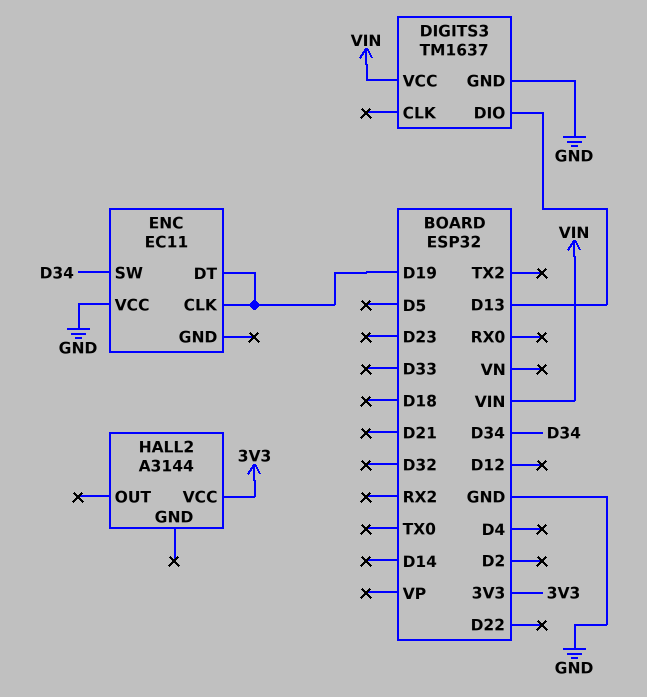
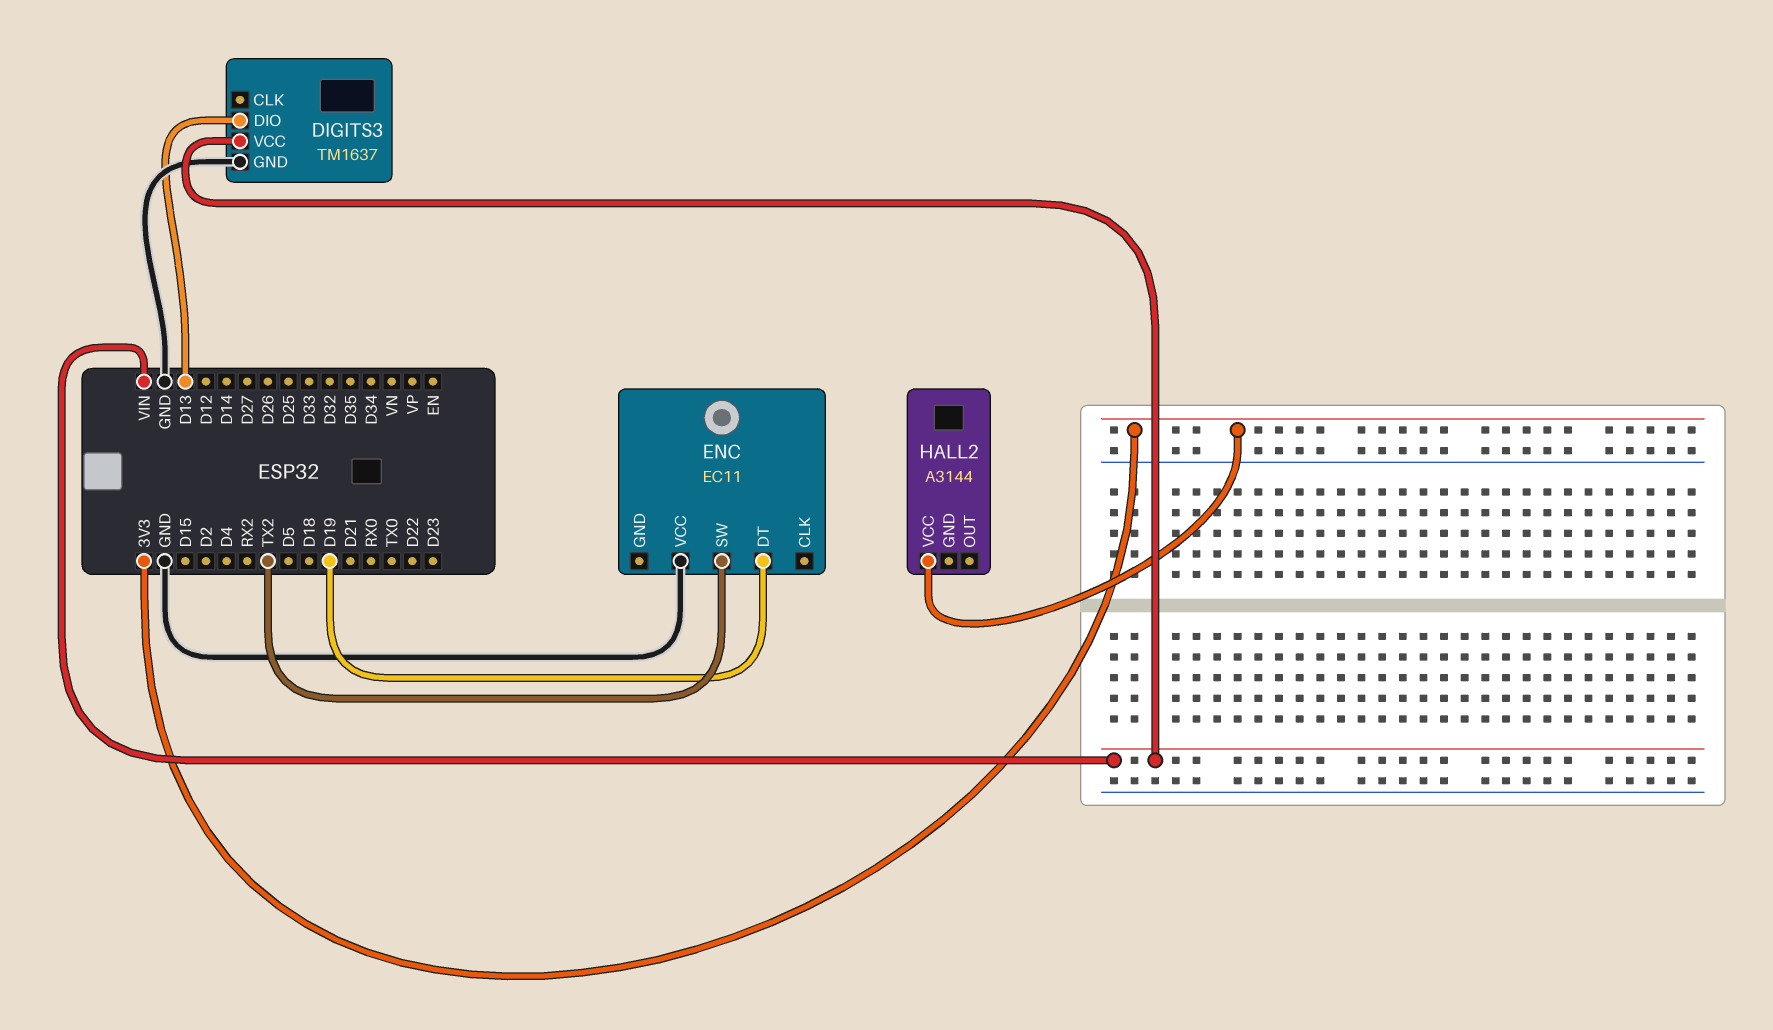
ENC pin CLK: D19 -> none
ENC pin SW: D34 -> TX2

